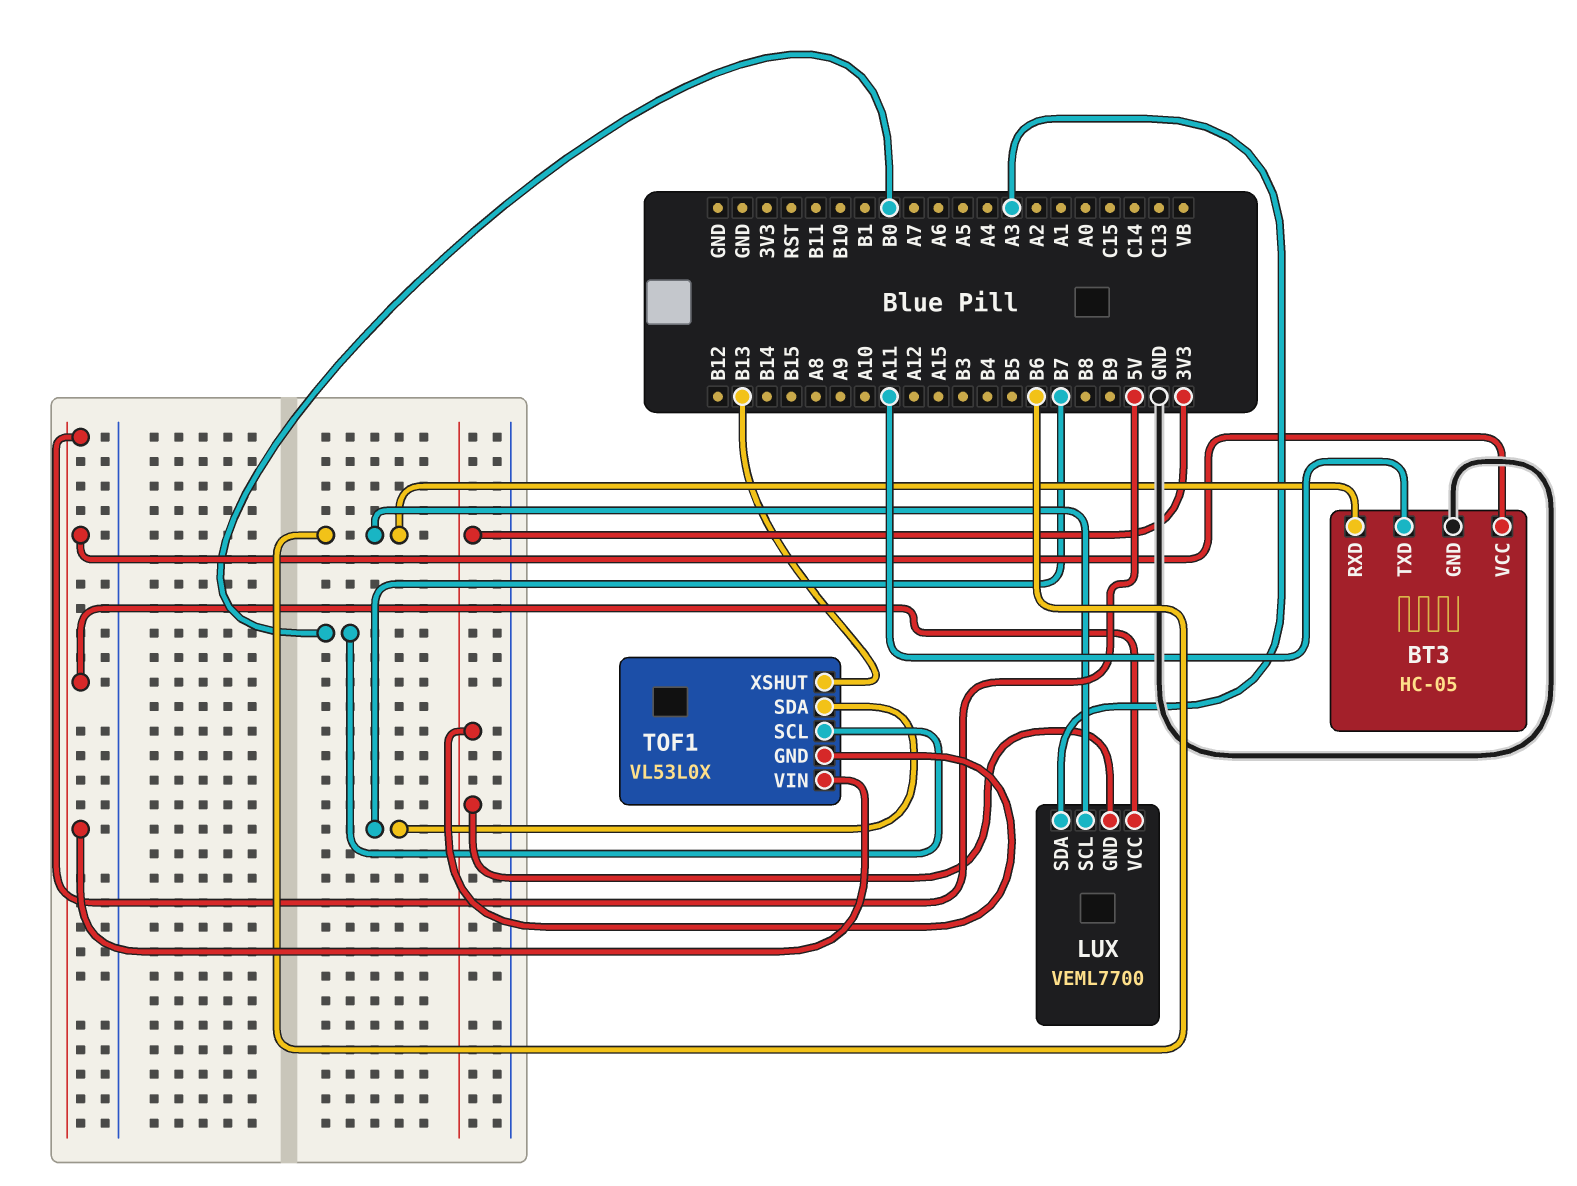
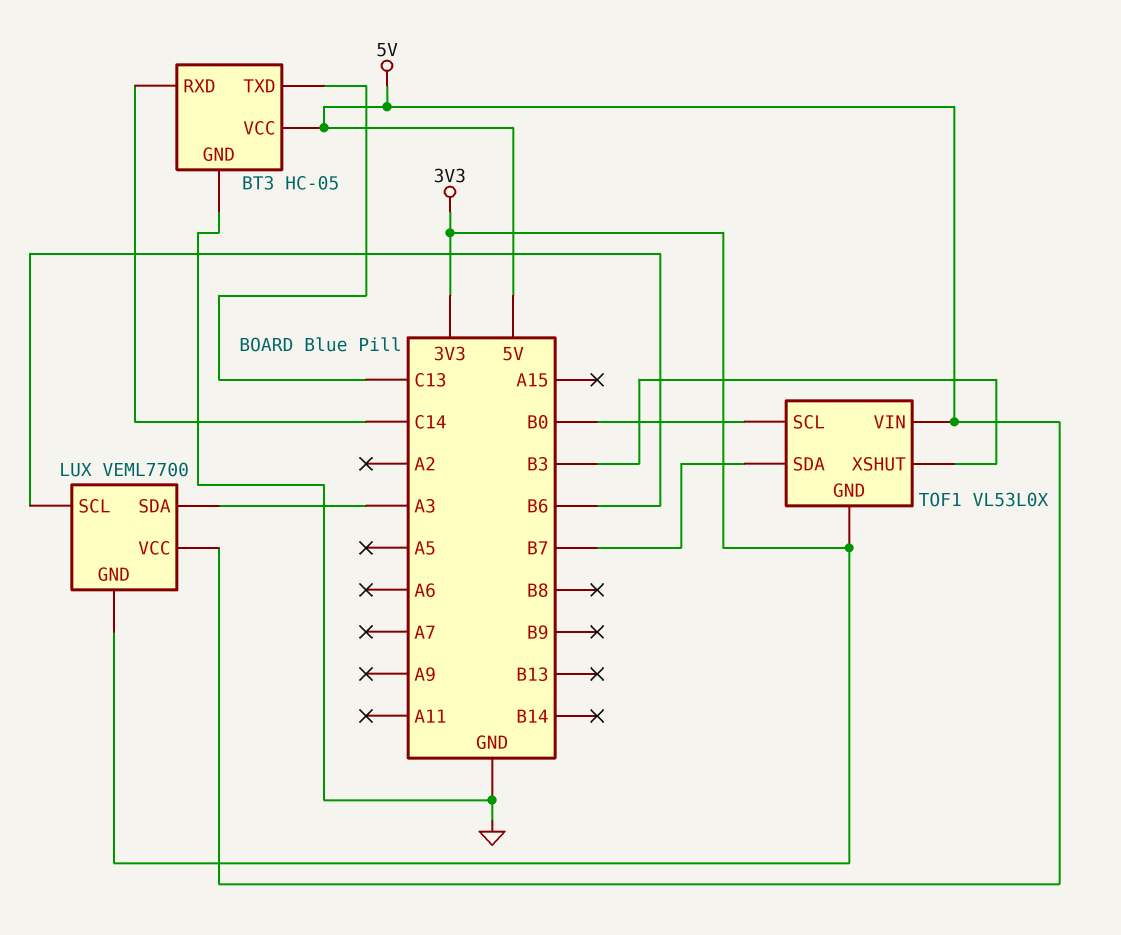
BT3 pin RXD: B6 -> C14
BT3 pin TXD: A11 -> C13
TOF1 pin XSHUT: B13 -> B3

